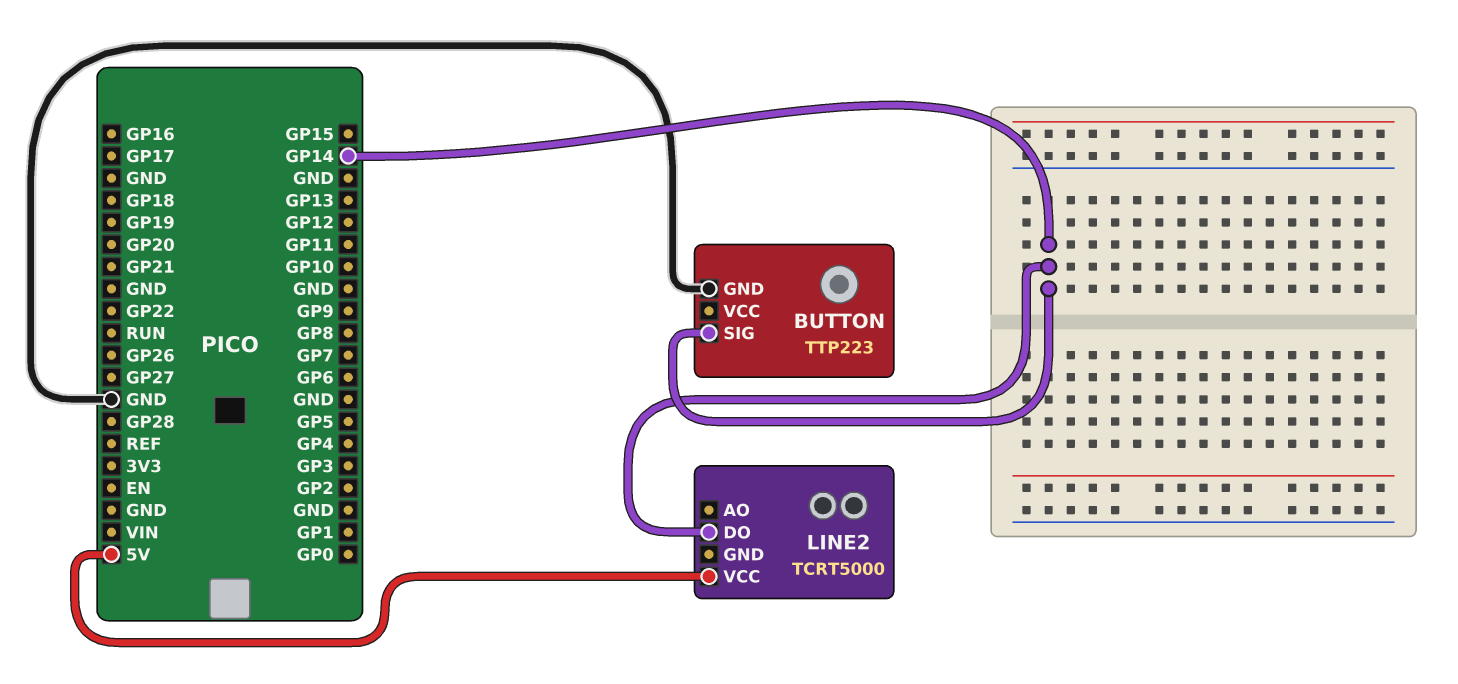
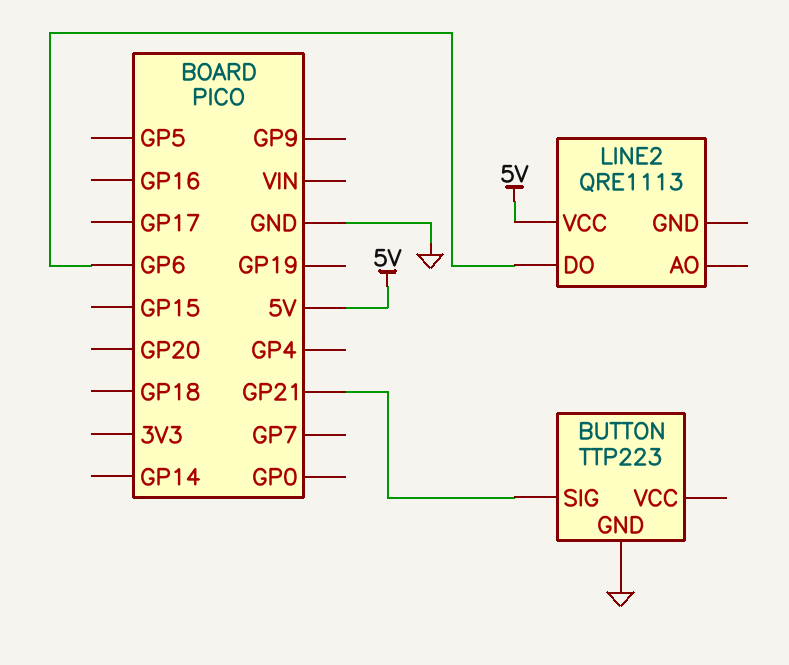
BUTTON pin SIG: GP14 -> GP21
LINE2: TCRT5000 -> QRE1113
LINE2 pin DO: GP14 -> GP6

